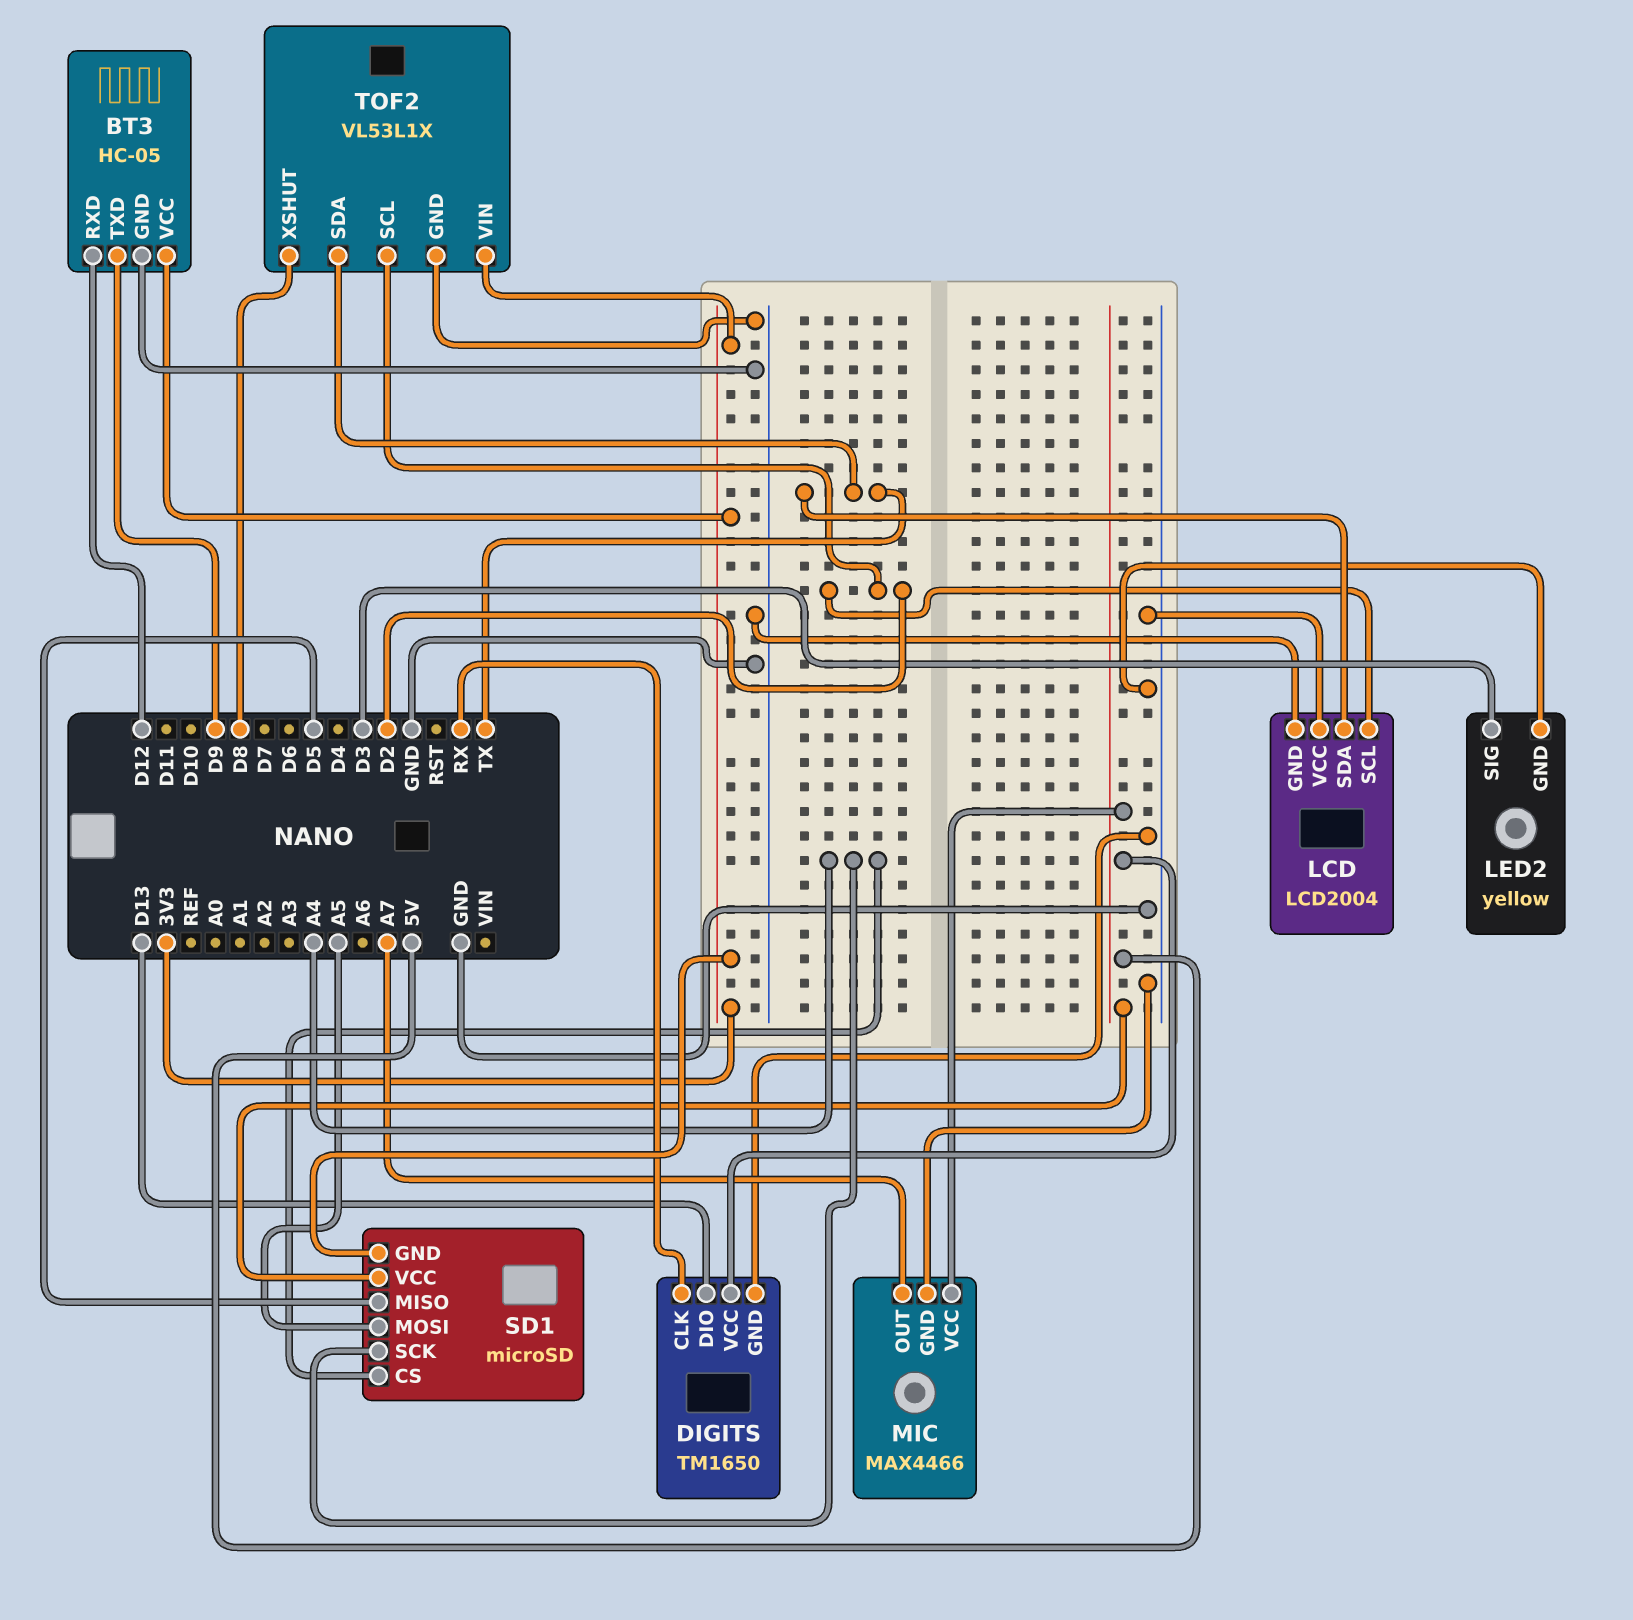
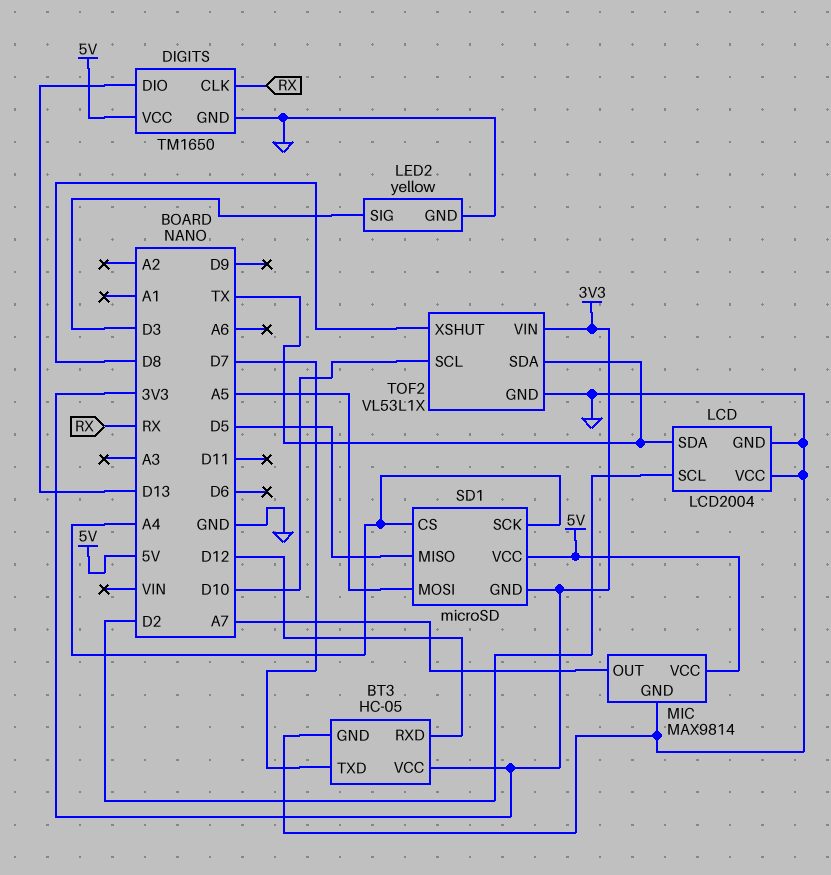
BT3 pin TXD: D9 -> D7
MIC: MAX4466 -> MAX9814
TOF2 pin SCL: D2 -> D10

